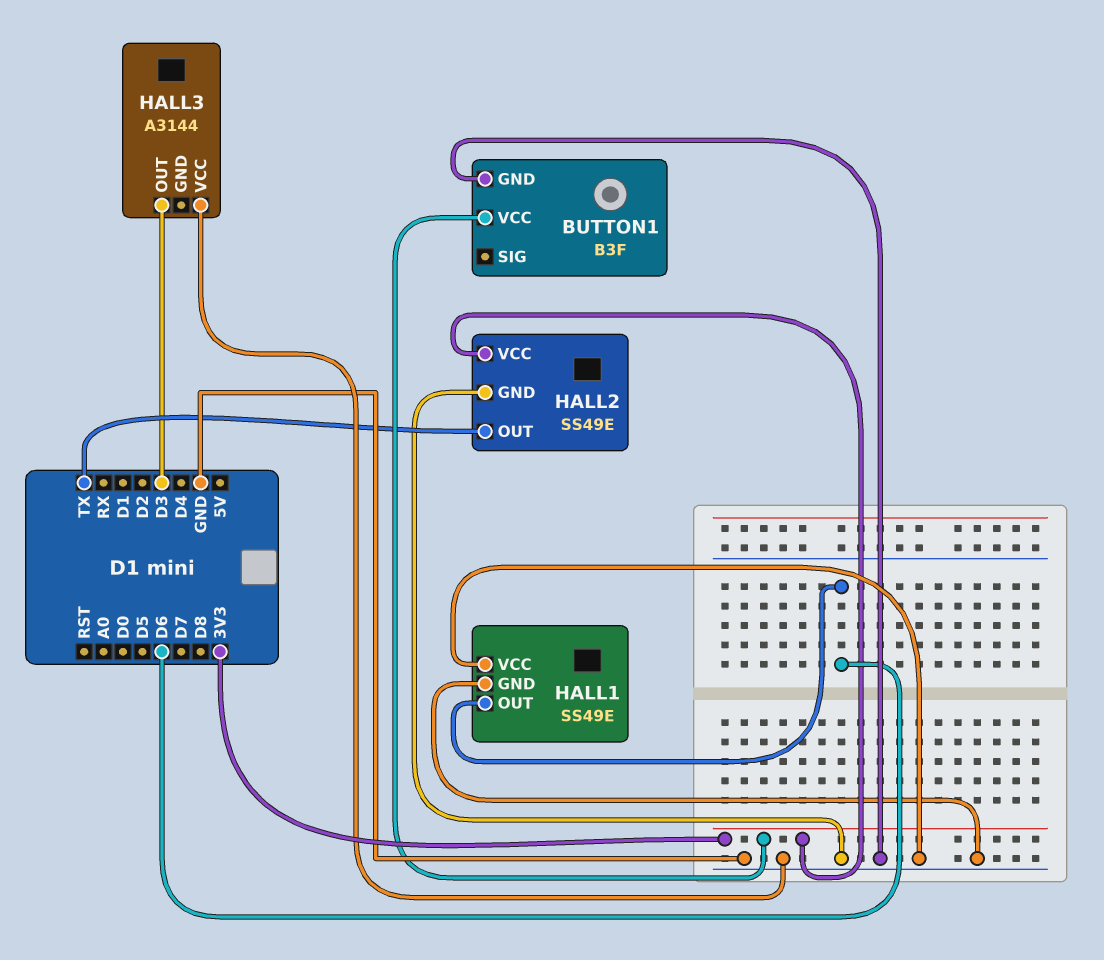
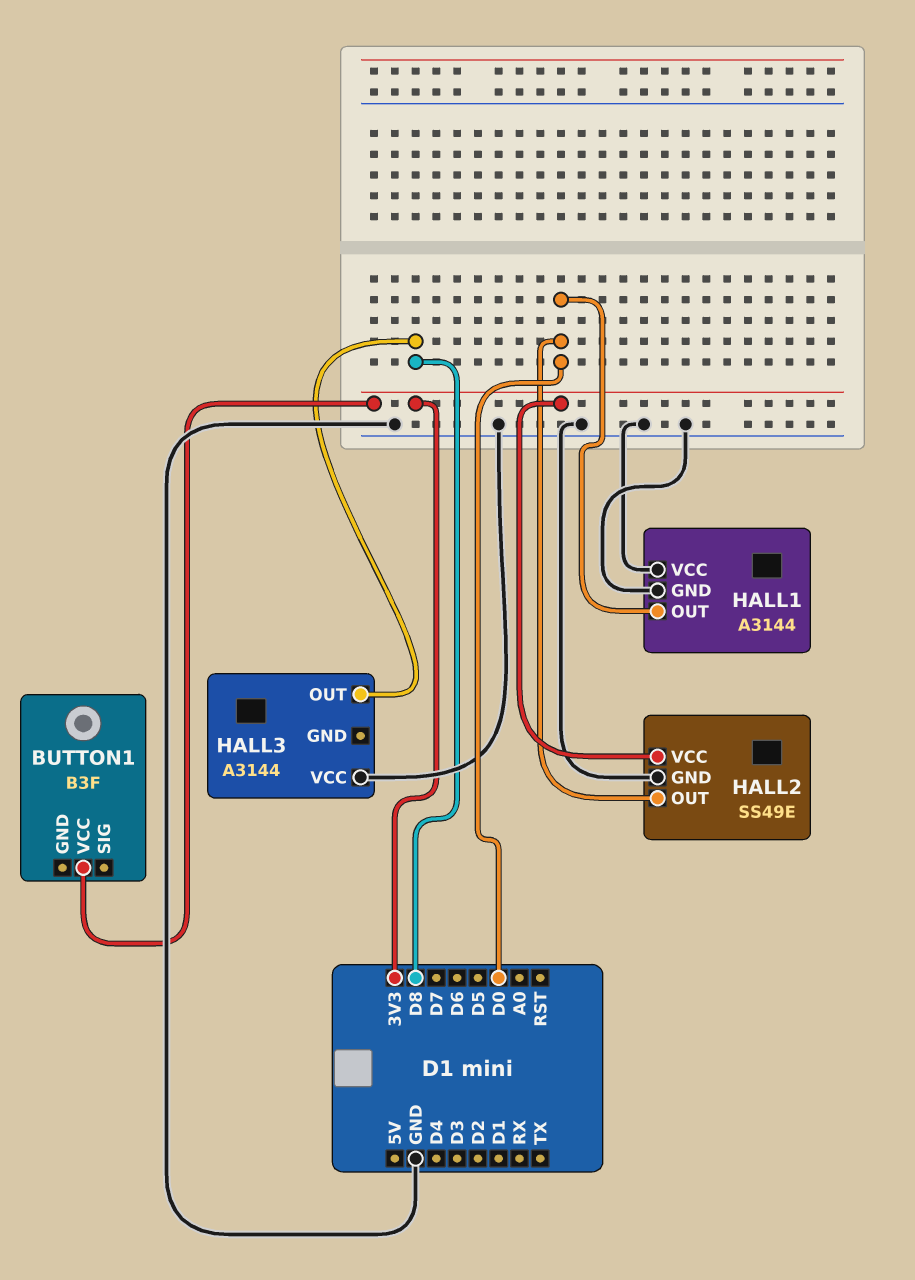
BUTTON1 pin GND: GND -> none
HALL1: SS49E -> A3144
HALL1 pin OUT: D6 -> D0
HALL2 pin OUT: TX -> D0
HALL3 pin OUT: D3 -> D8

